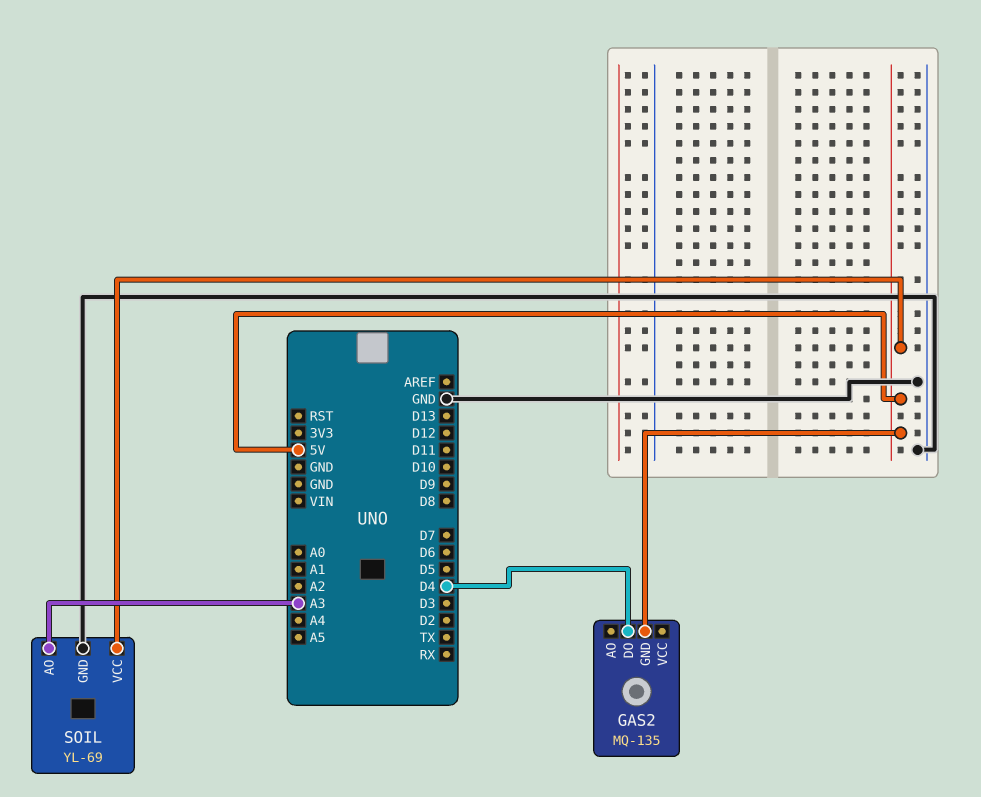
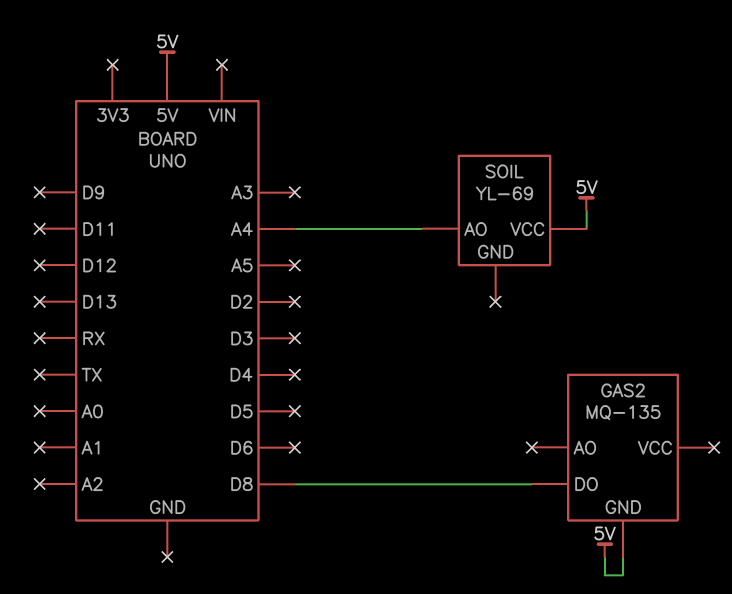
GAS2 pin DO: D4 -> D8
SOIL pin AO: A3 -> A4
SOIL pin GND: GND -> none

